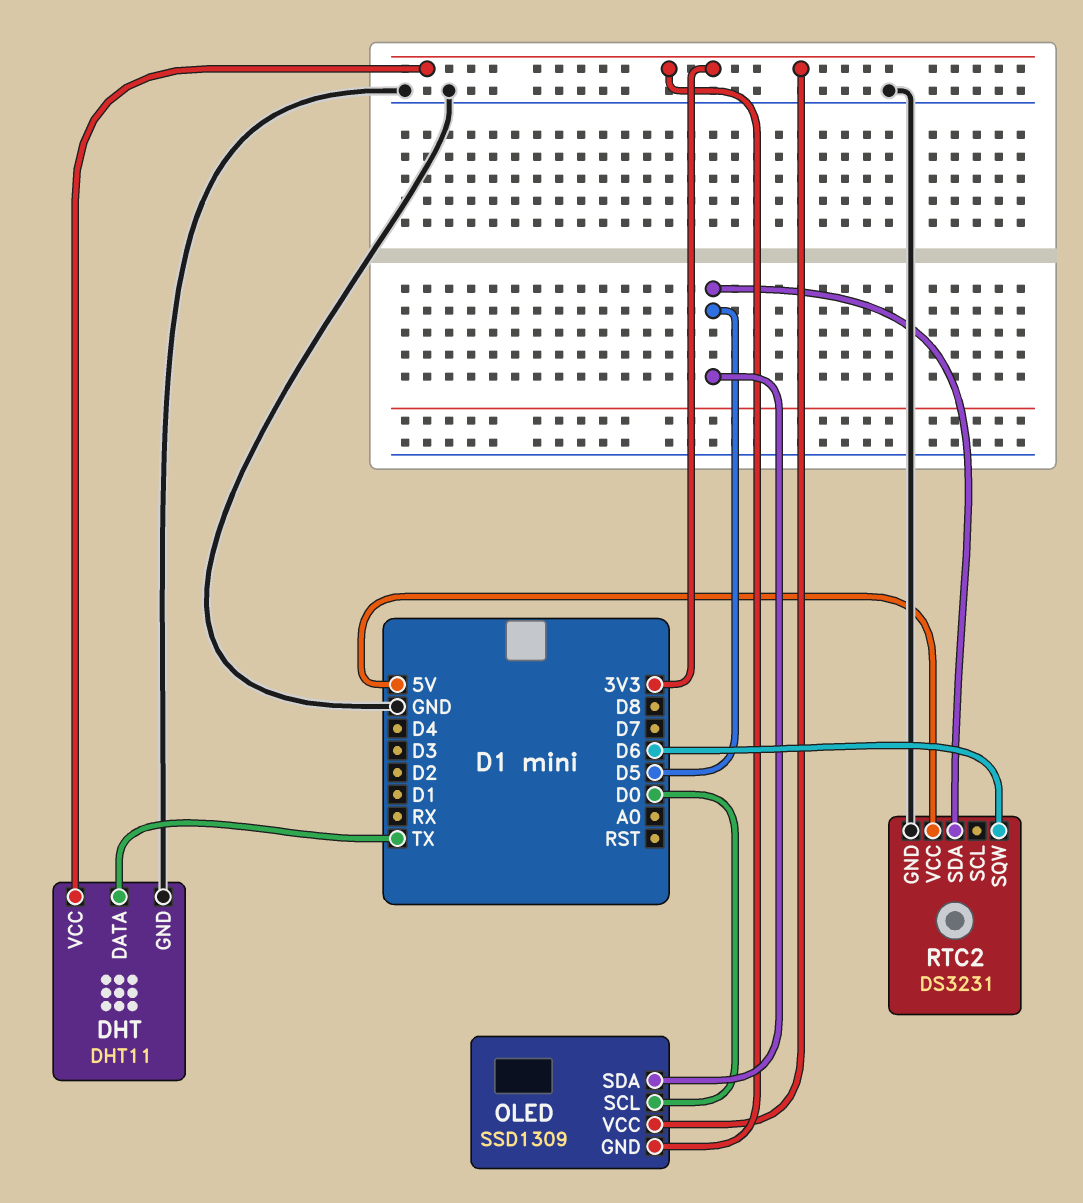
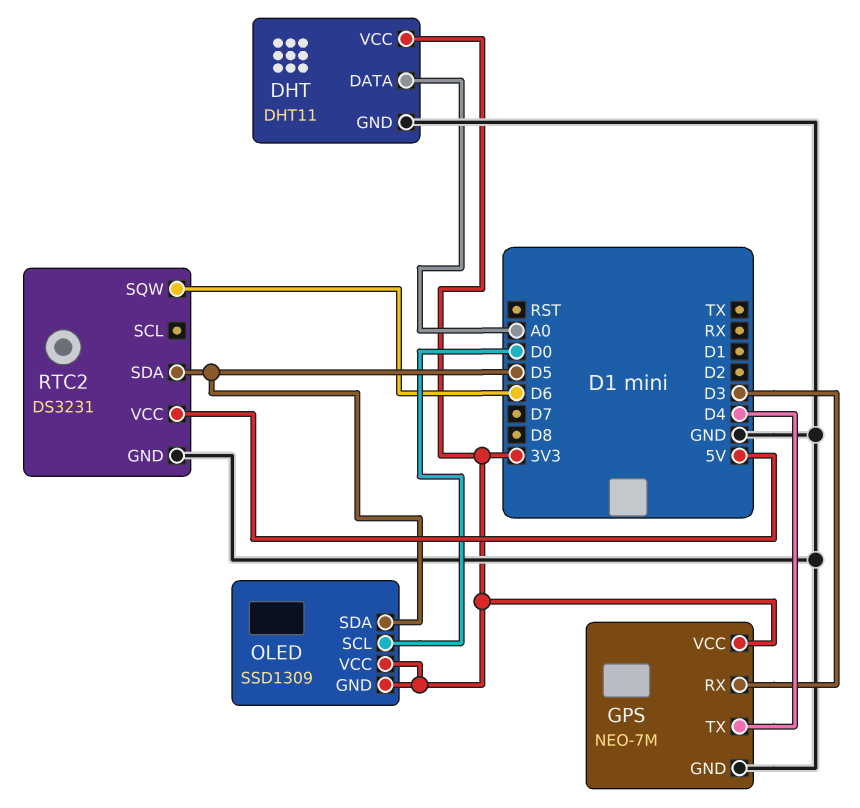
DHT pin DATA: TX -> A0
GPS: none -> NEO-7M
GPS pin GND: none -> GND
GPS pin RX: none -> D3
GPS pin TX: none -> D4
GPS pin VCC: none -> 3V3

